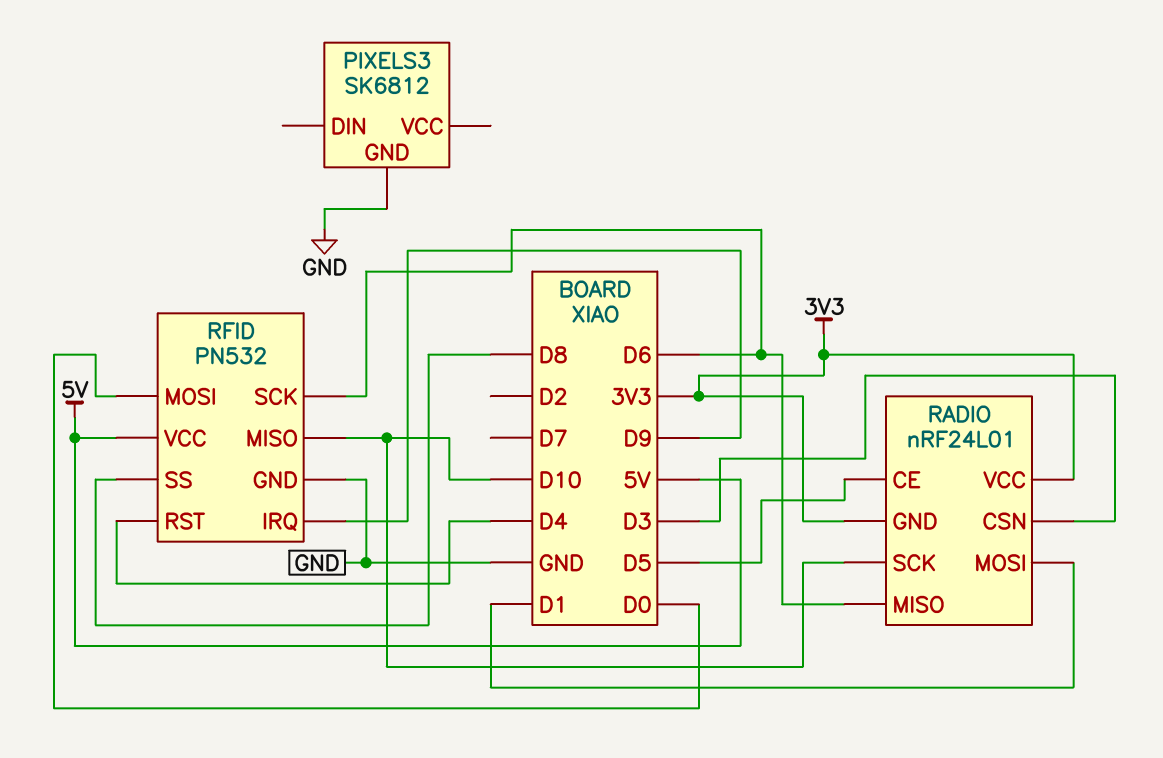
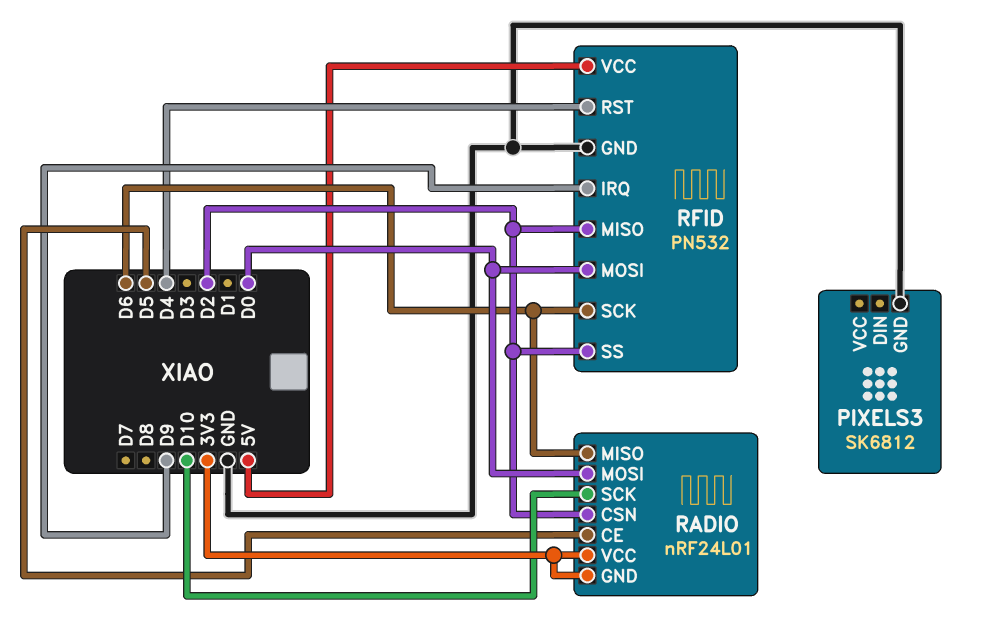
RADIO pin CSN: D3 -> D2
RADIO pin MOSI: D1 -> D0
RFID pin MISO: D10 -> D2
RFID pin SS: D8 -> D2

